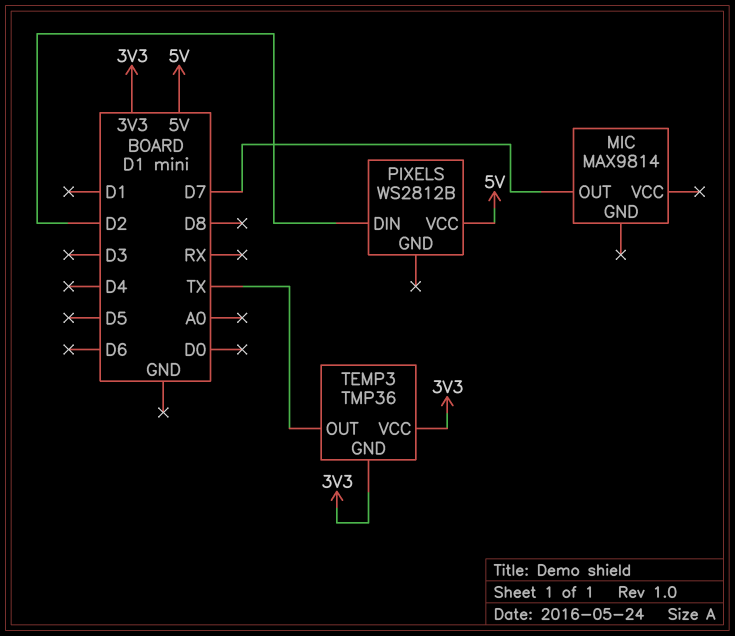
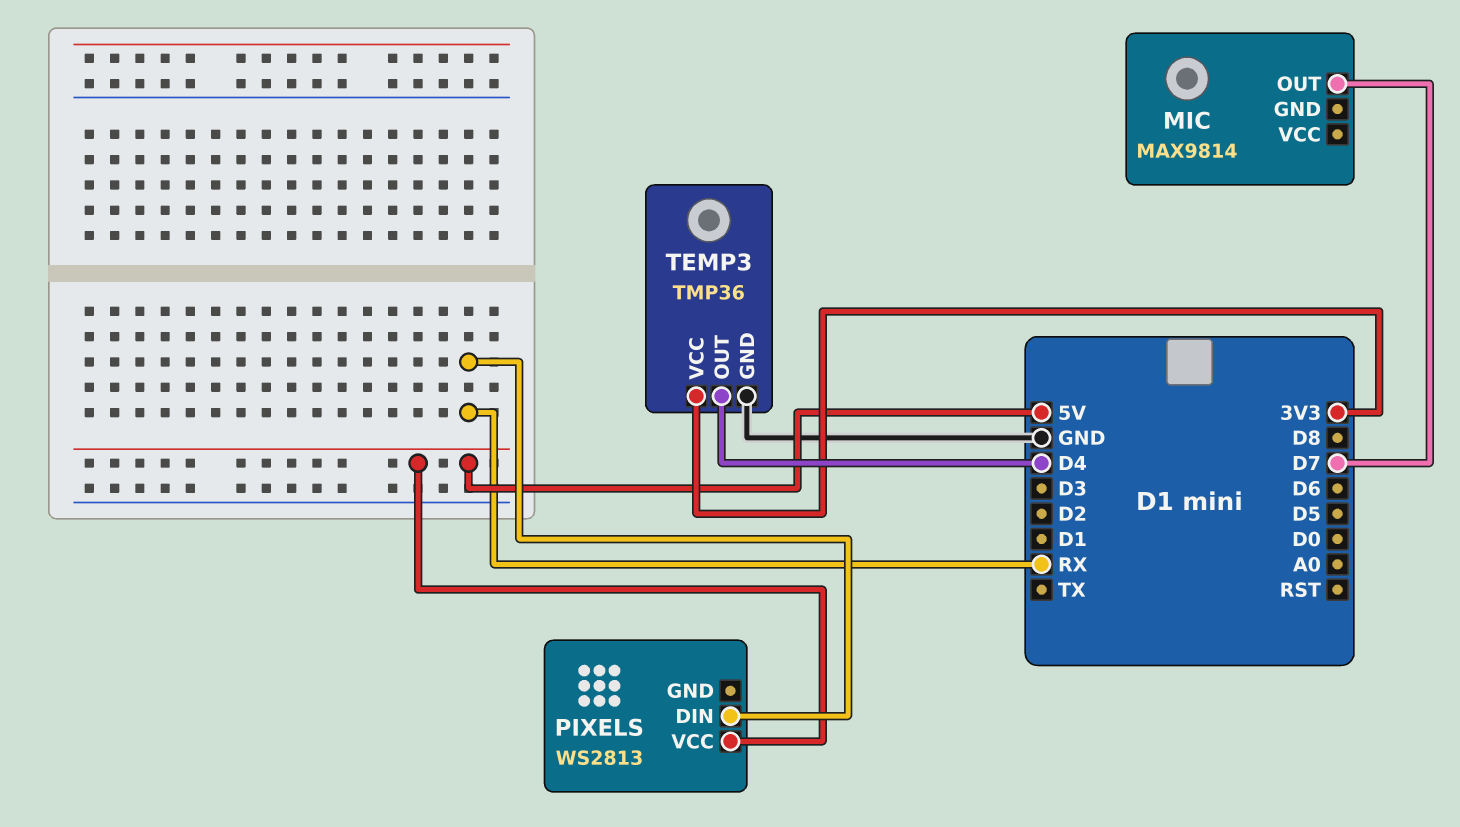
PIXELS: WS2812B -> WS2813
PIXELS pin DIN: D2 -> RX
TEMP3 pin GND: 3V3 -> GND
TEMP3 pin OUT: TX -> D4

